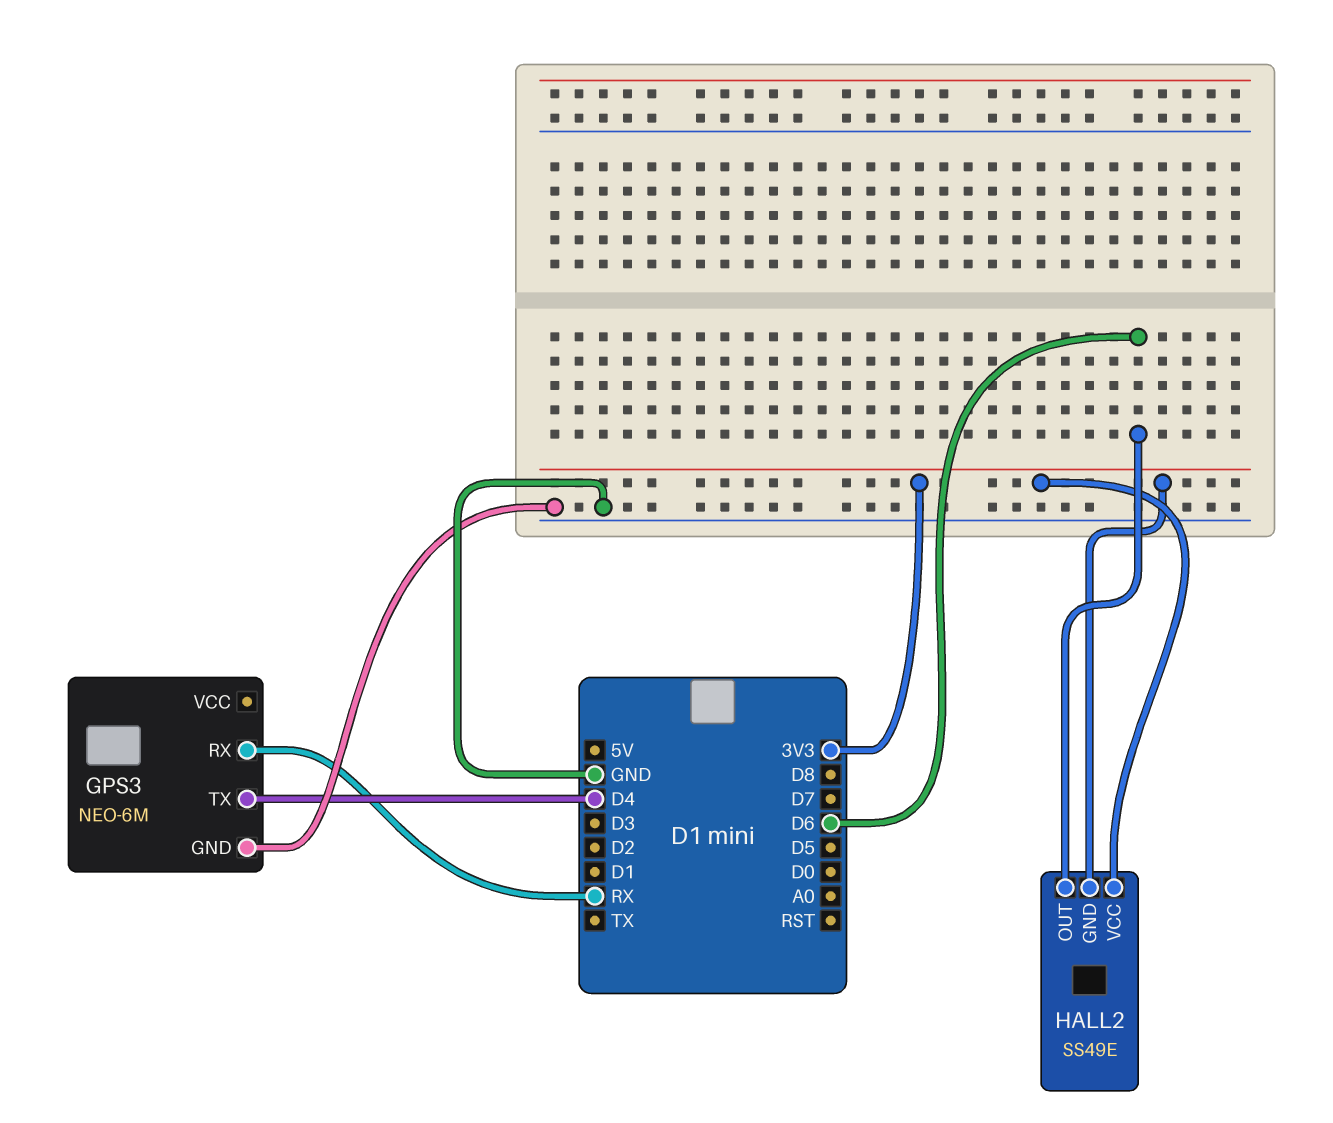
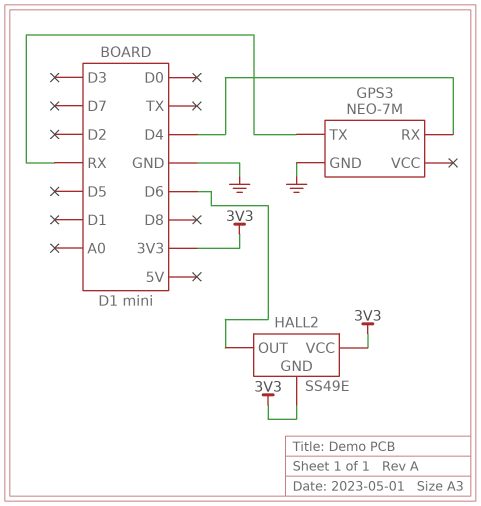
GPS3: NEO-6M -> NEO-7M
GPS3 pin RX: RX -> D4
GPS3 pin TX: D4 -> RX

